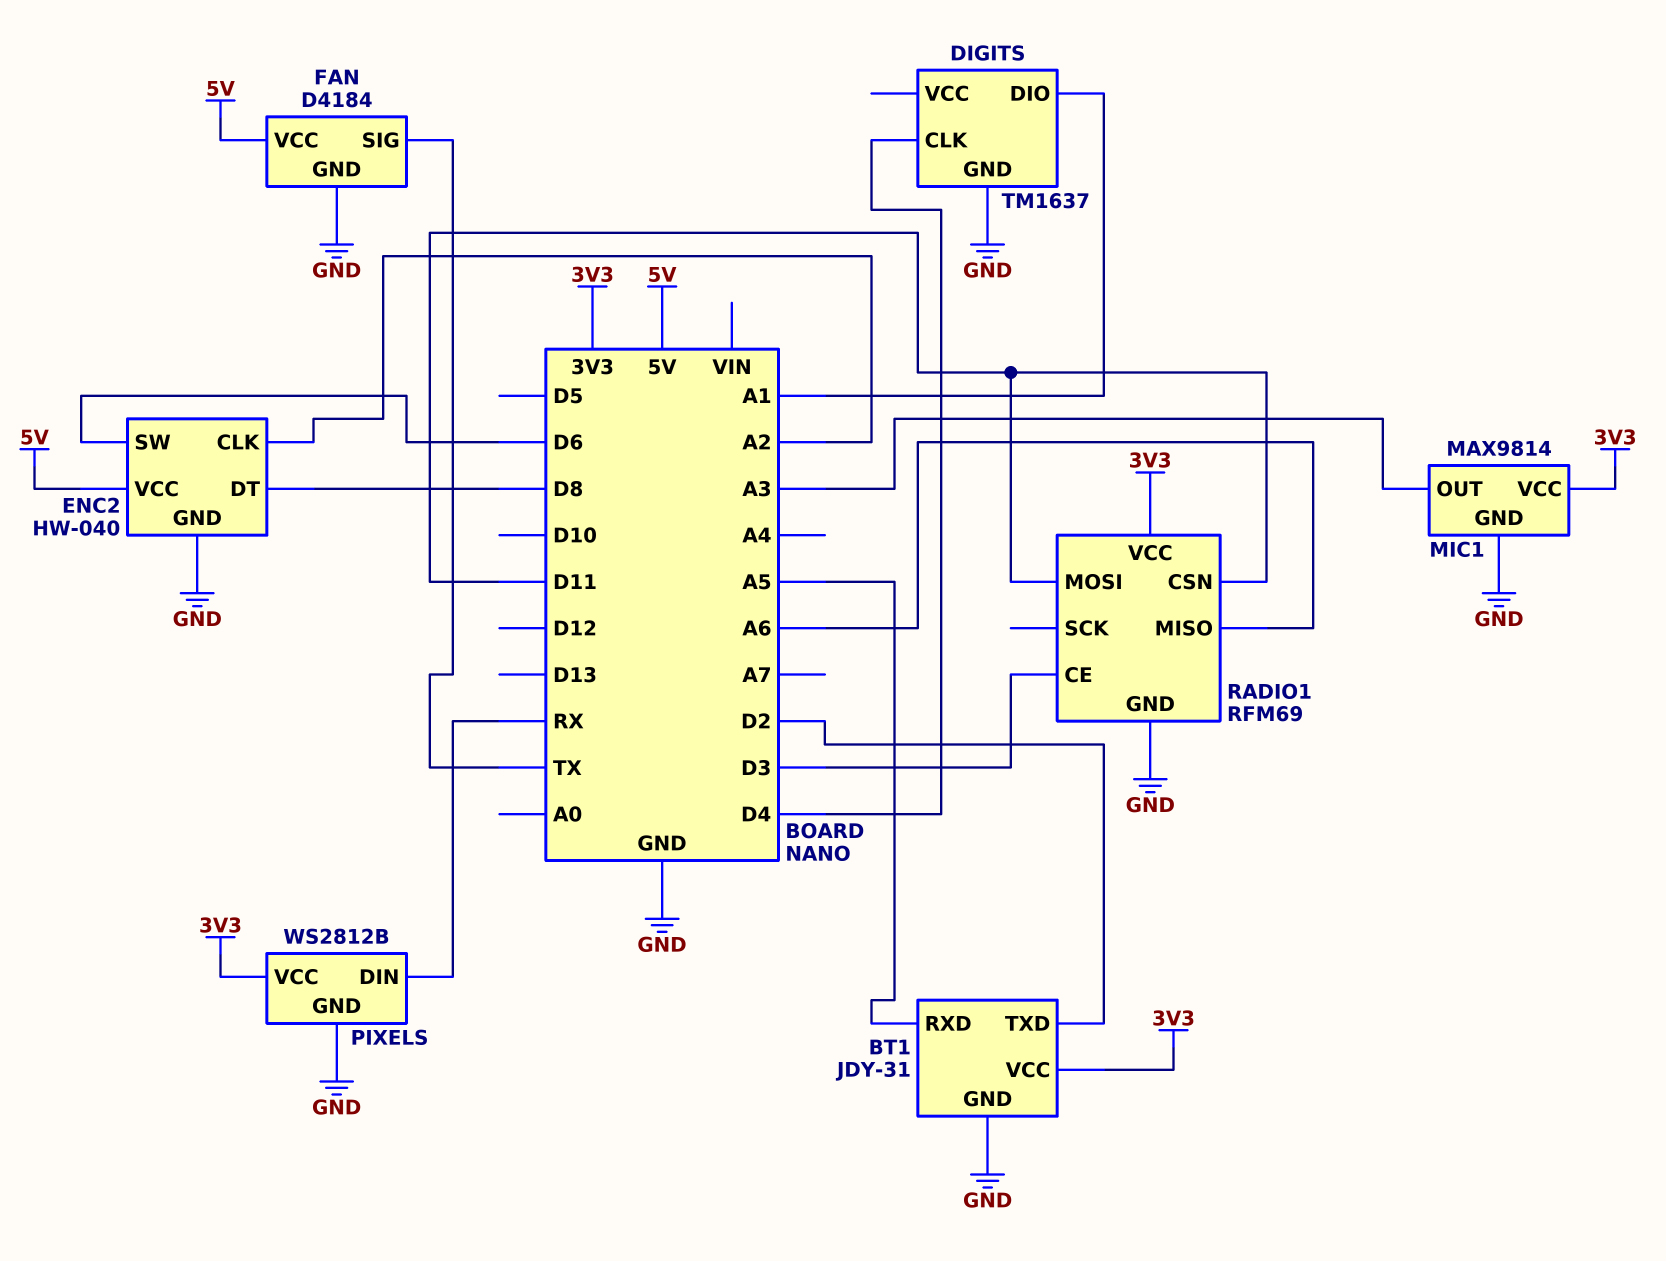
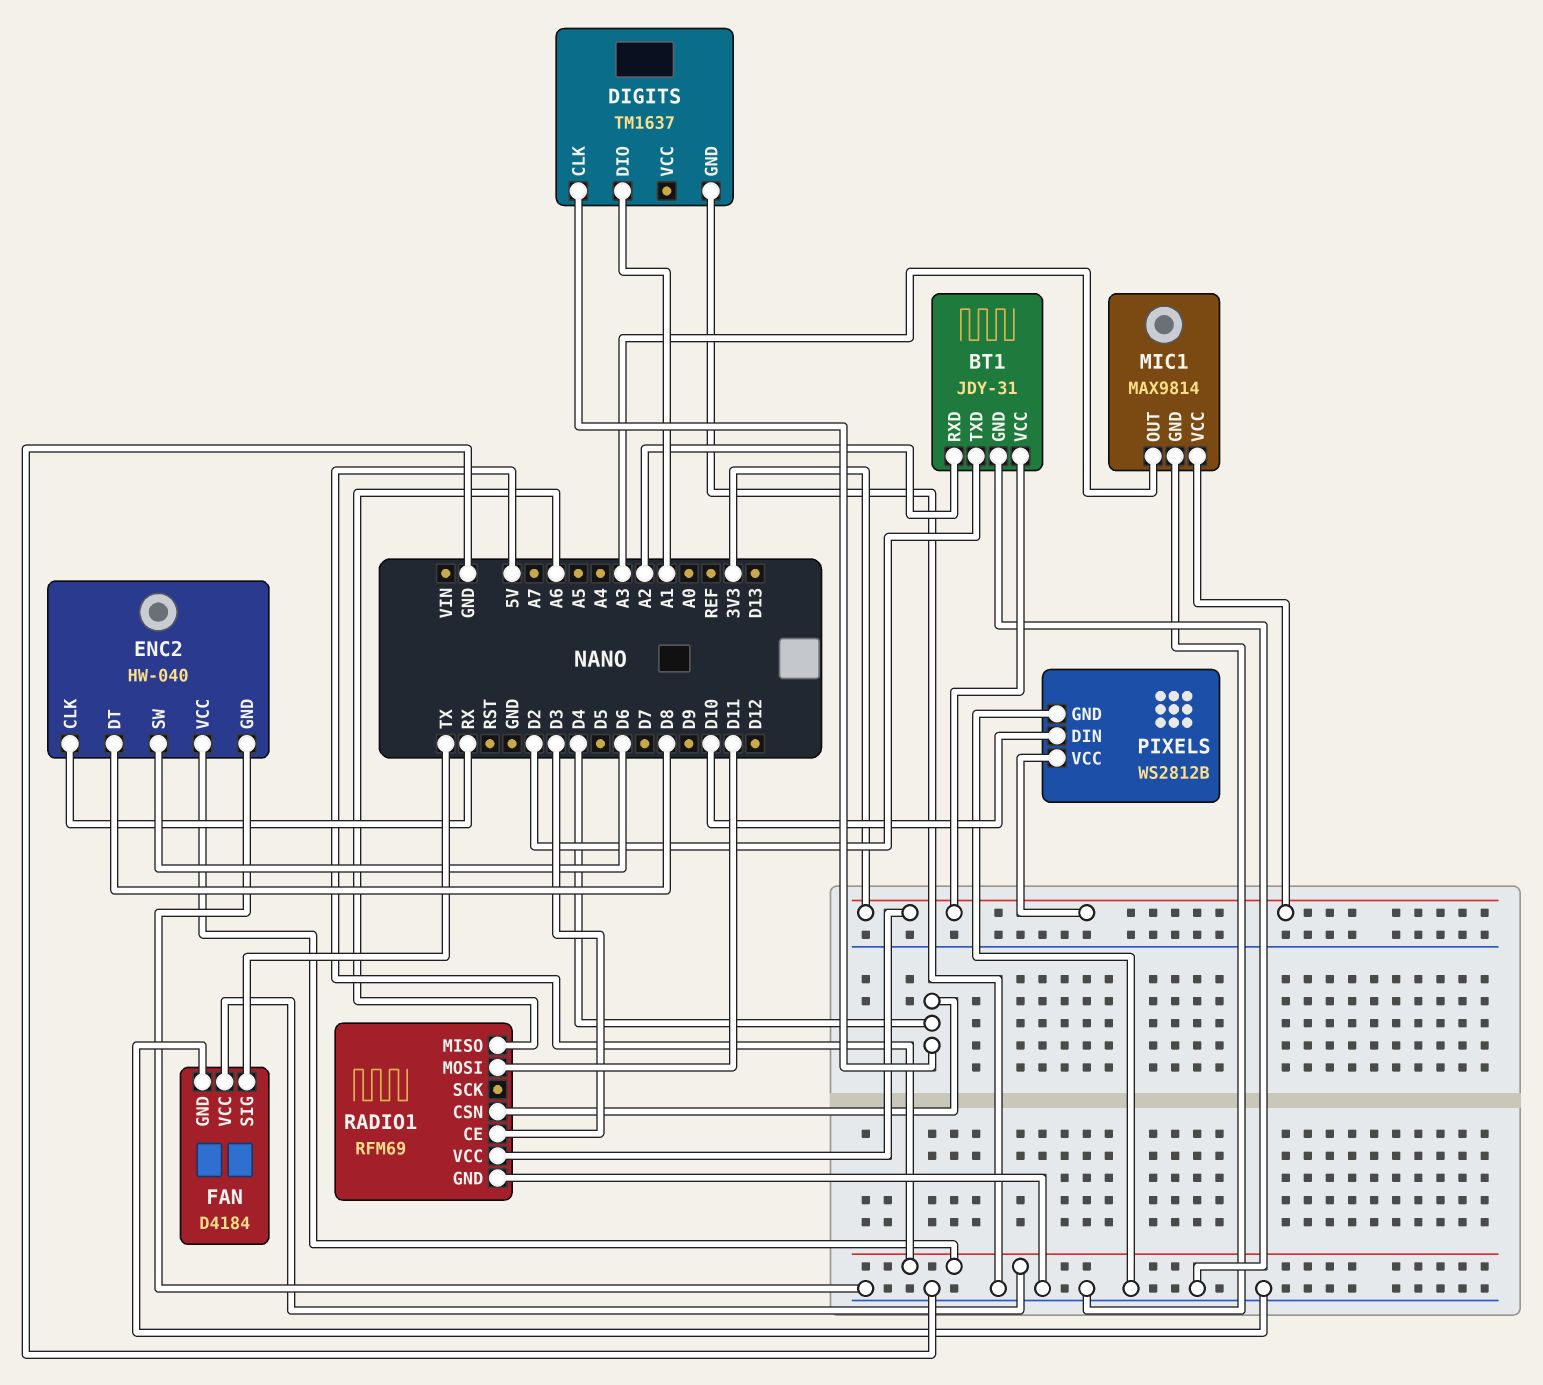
BT1 pin RXD: A5 -> A2
ENC2 pin CLK: A2 -> RX
PIXELS pin DIN: RX -> D10
RADIO1 pin CSN: D11 -> D4

